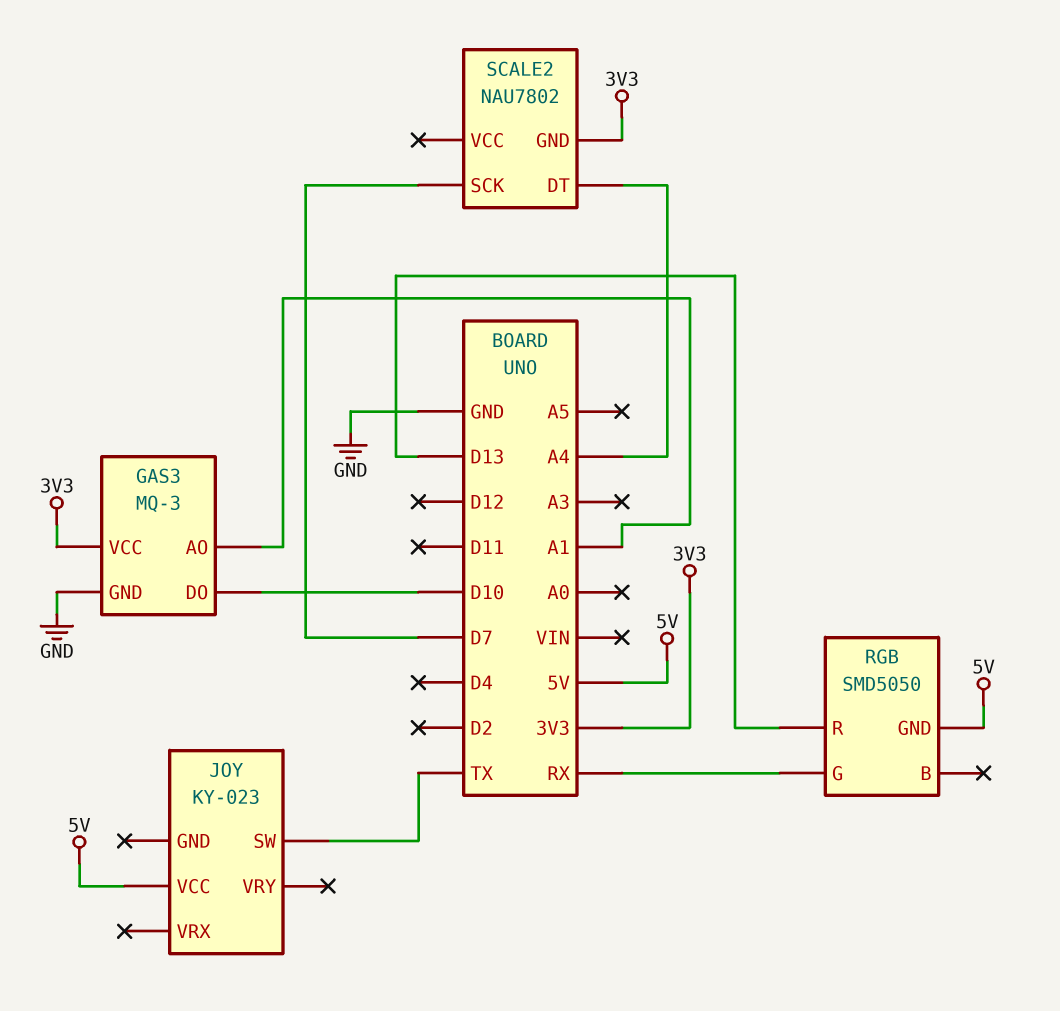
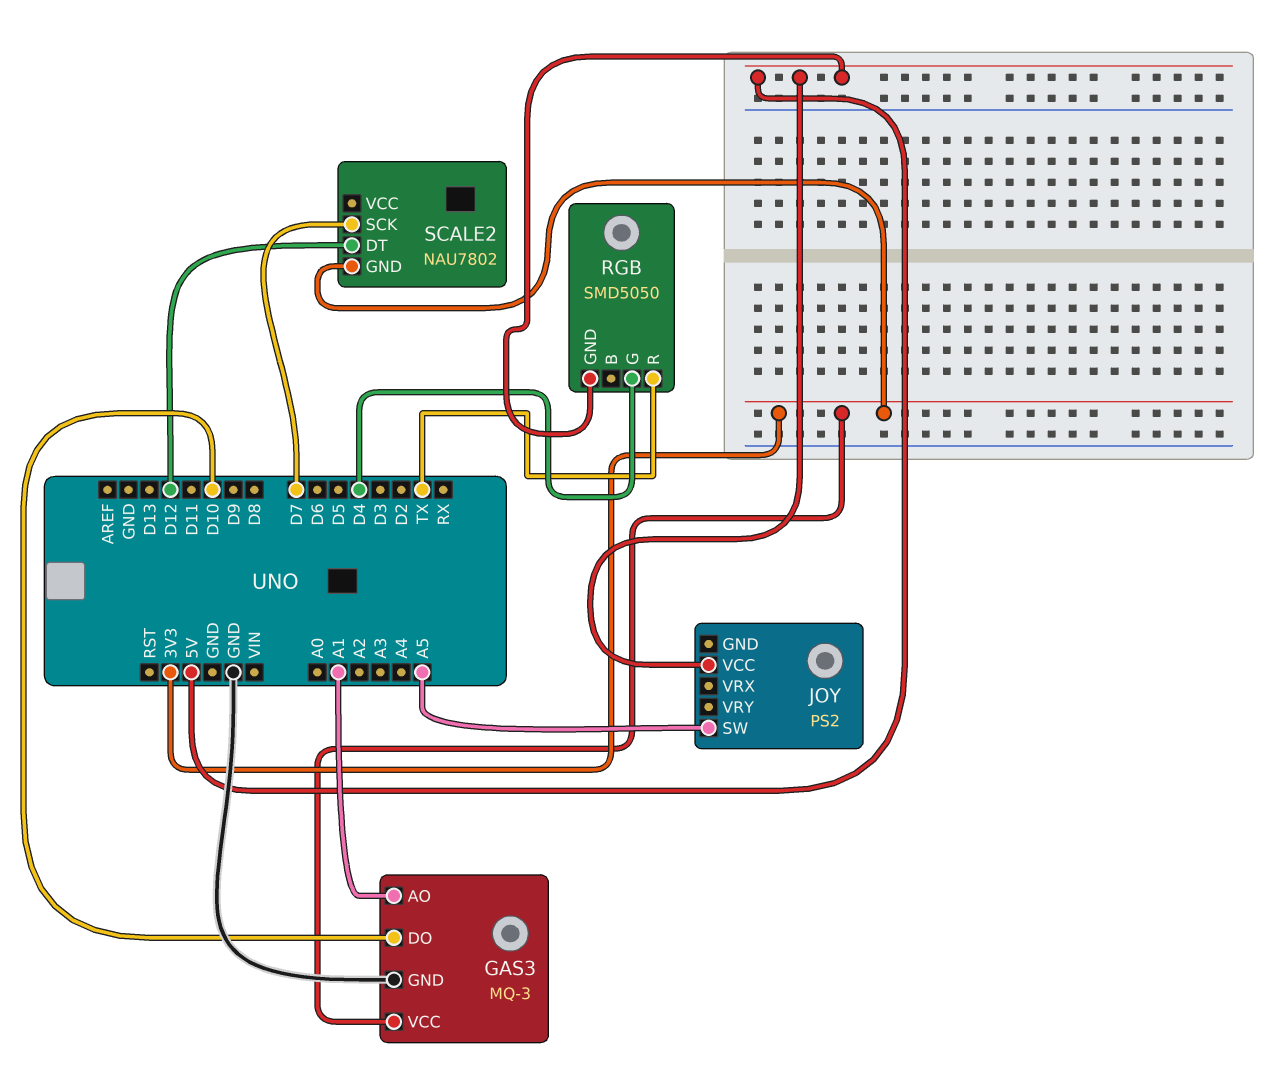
JOY: KY-023 -> PS2
JOY pin SW: TX -> A5
RGB pin G: RX -> D4
RGB pin R: D13 -> TX
SCALE2 pin DT: A4 -> D12

